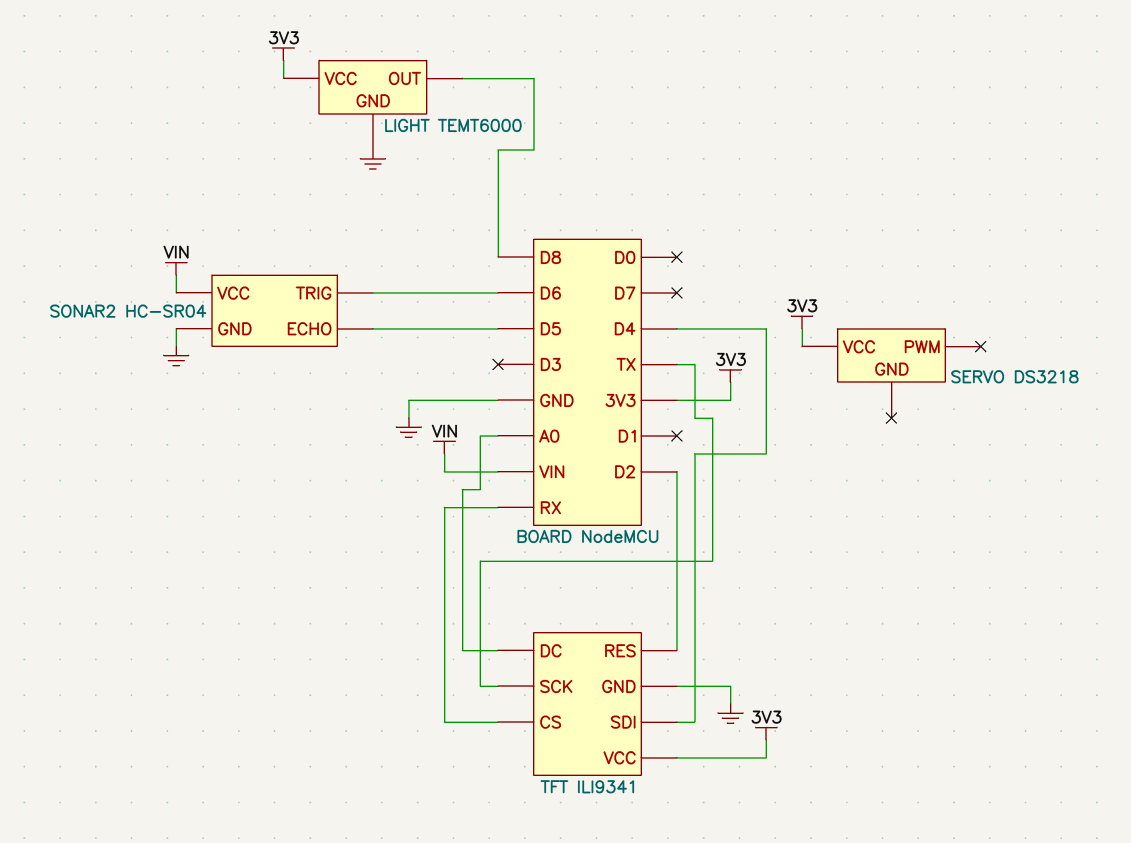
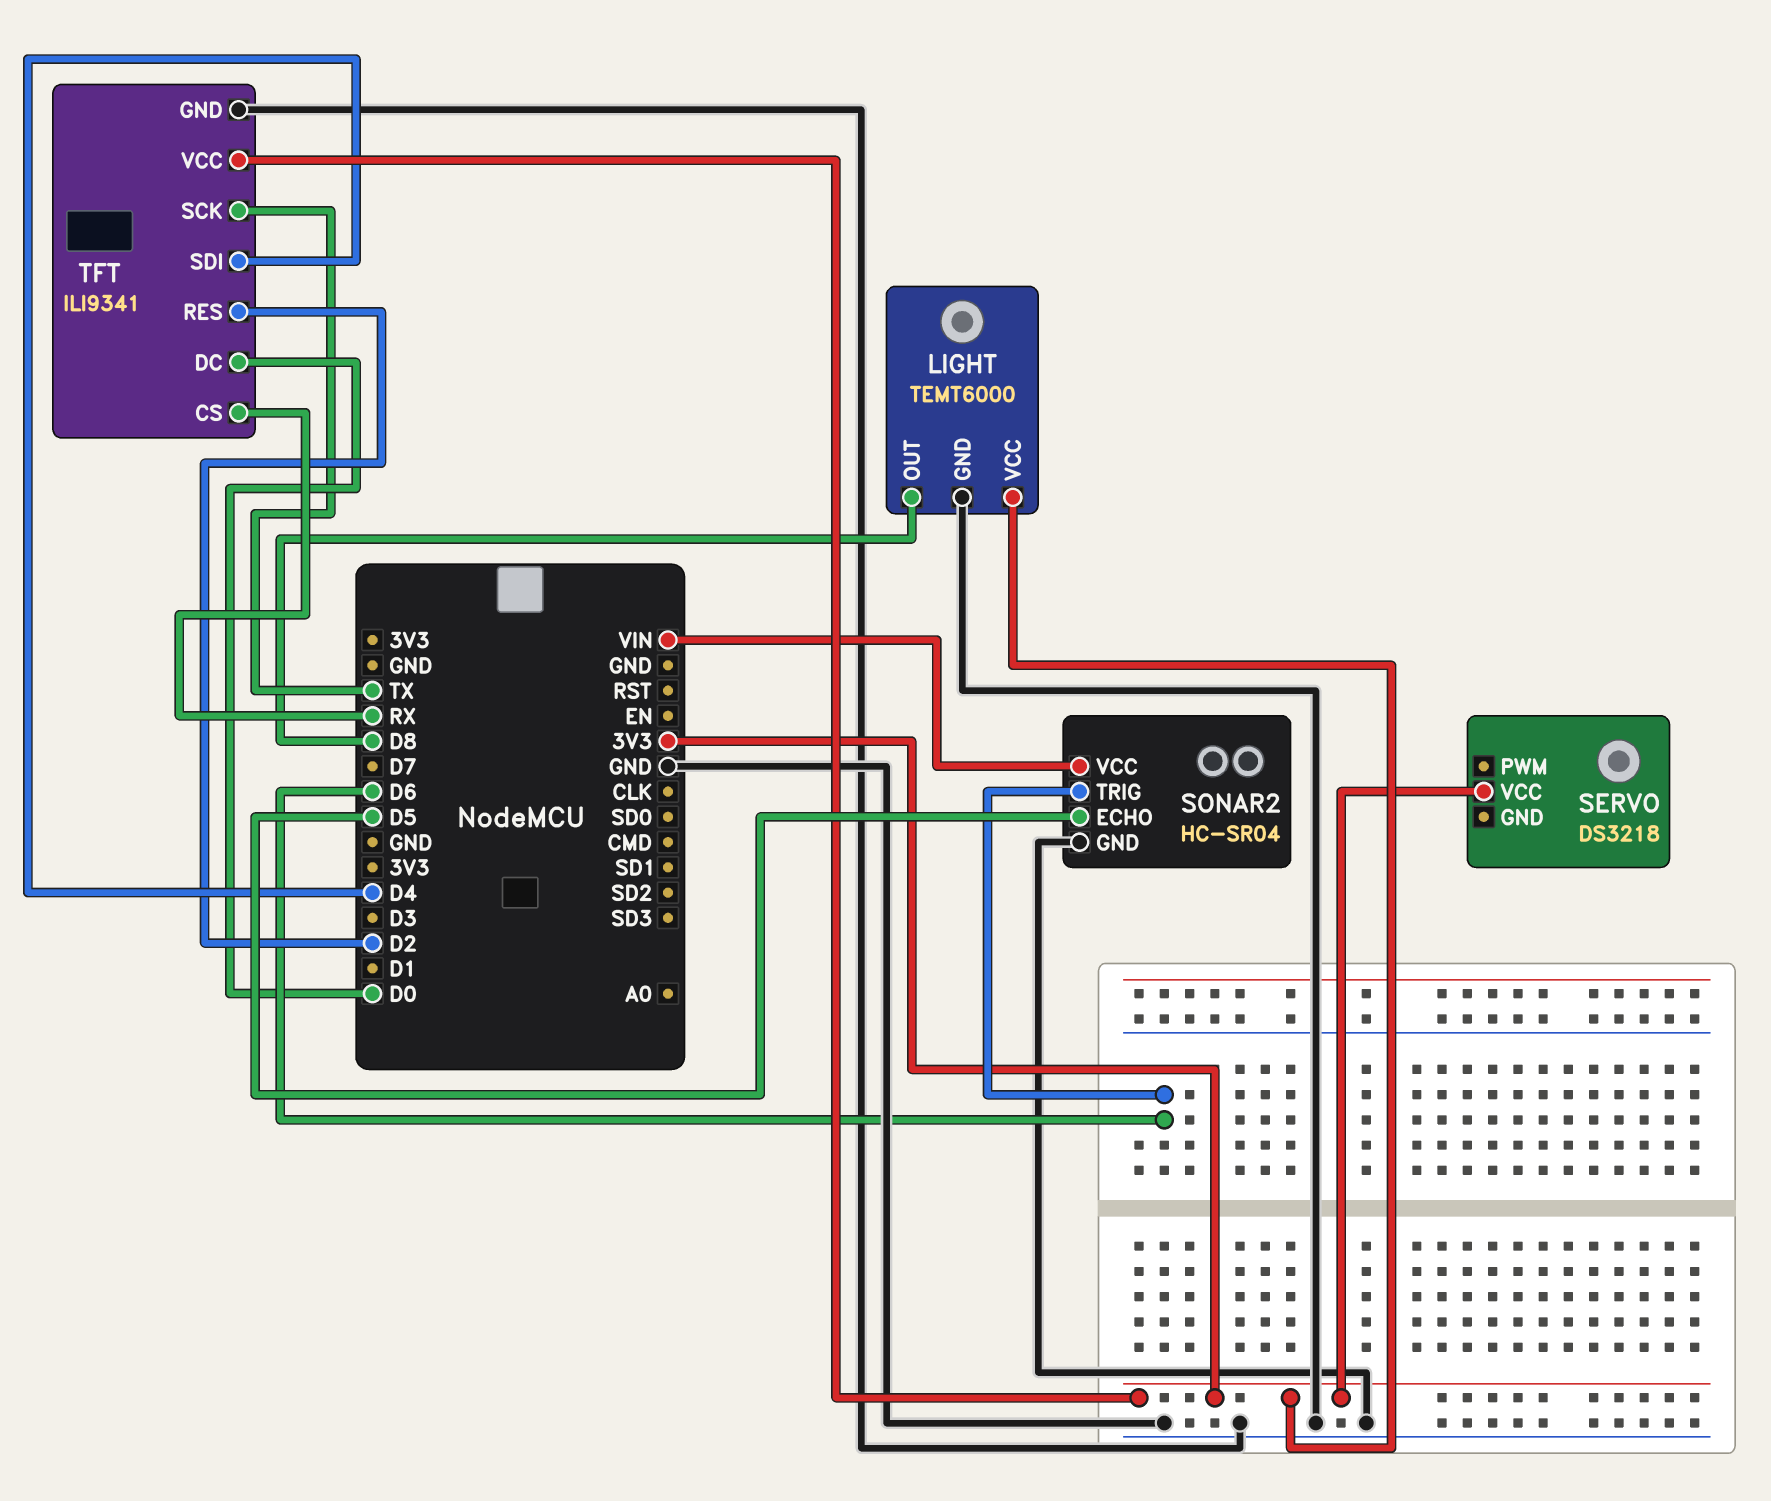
TFT pin DC: A0 -> D0

